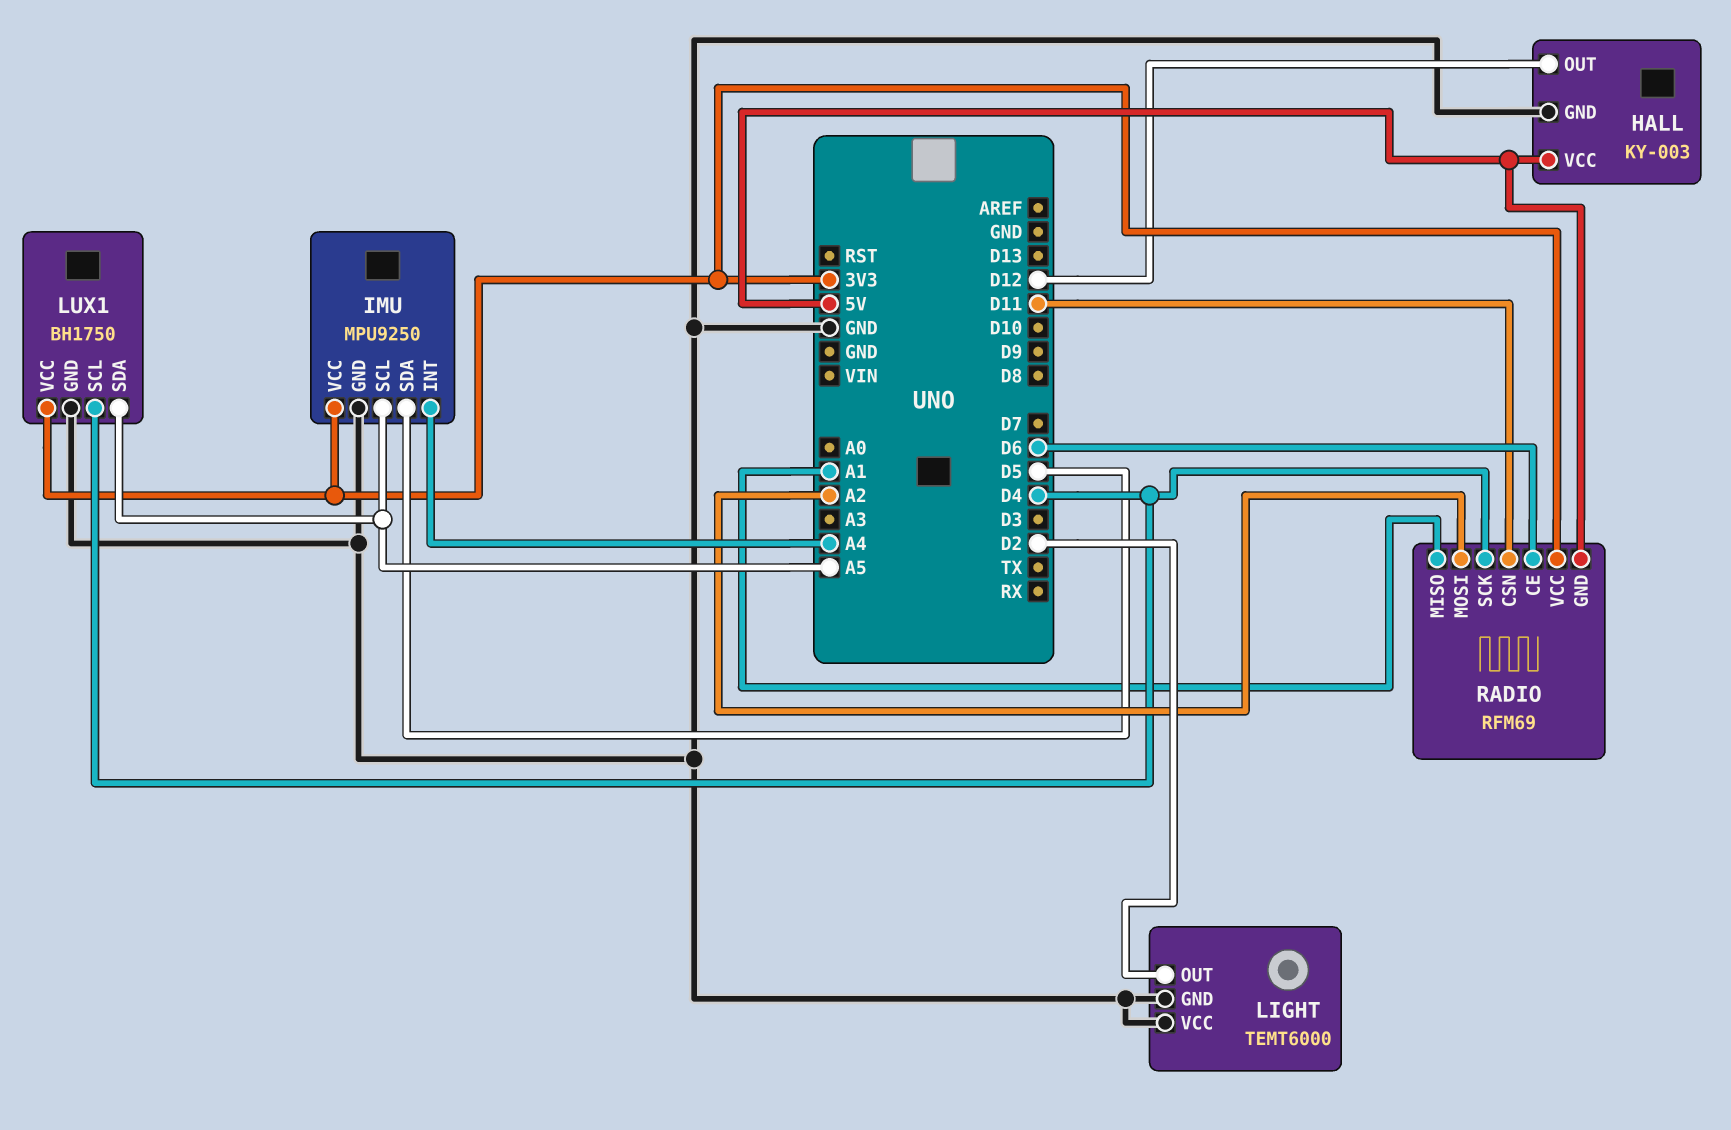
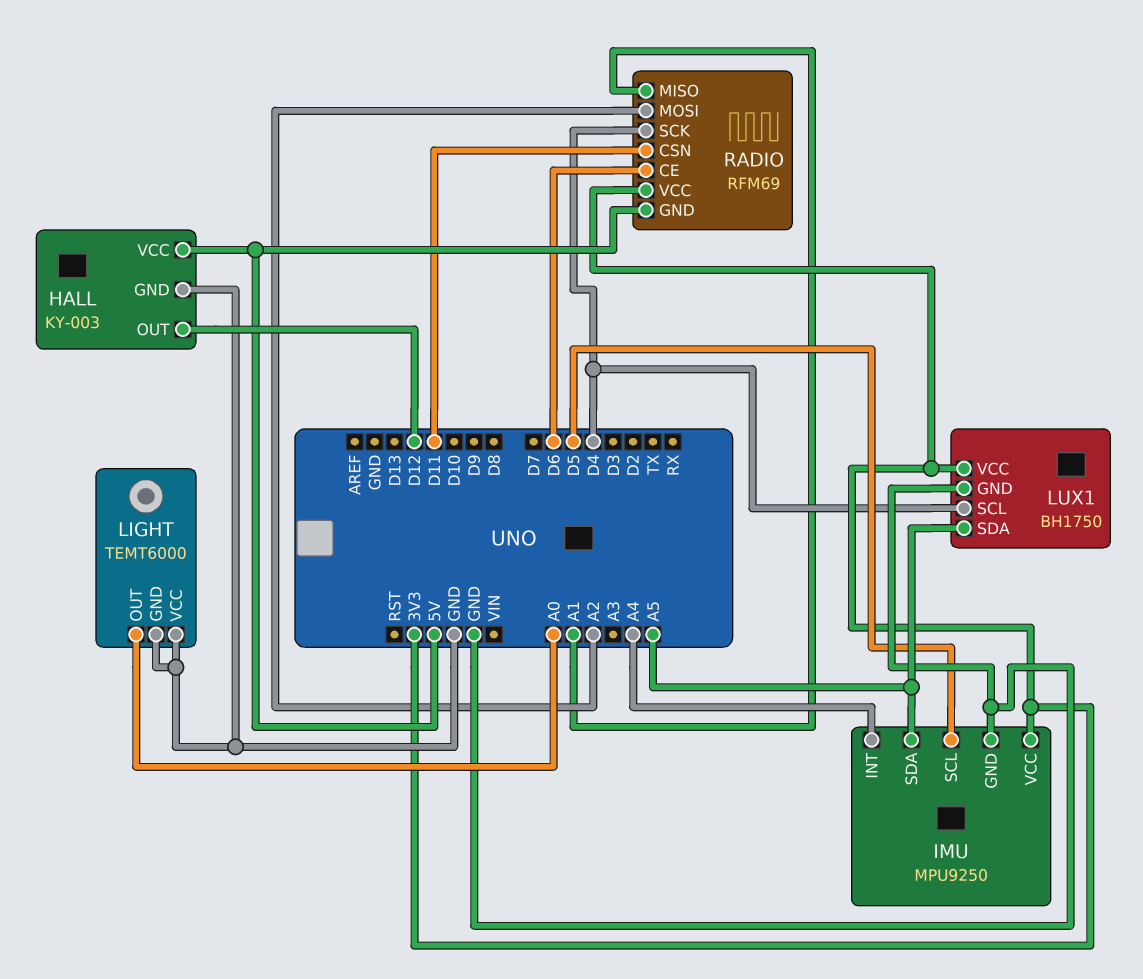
IMU pin SCL: A5 -> D5
IMU pin SDA: D5 -> A5
LIGHT pin OUT: D2 -> A0

